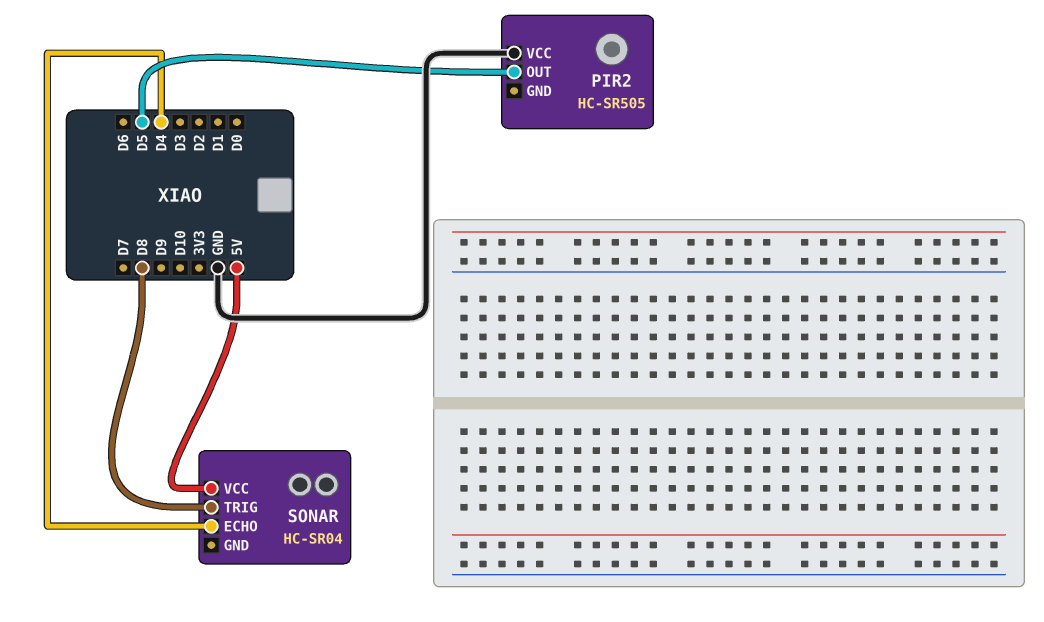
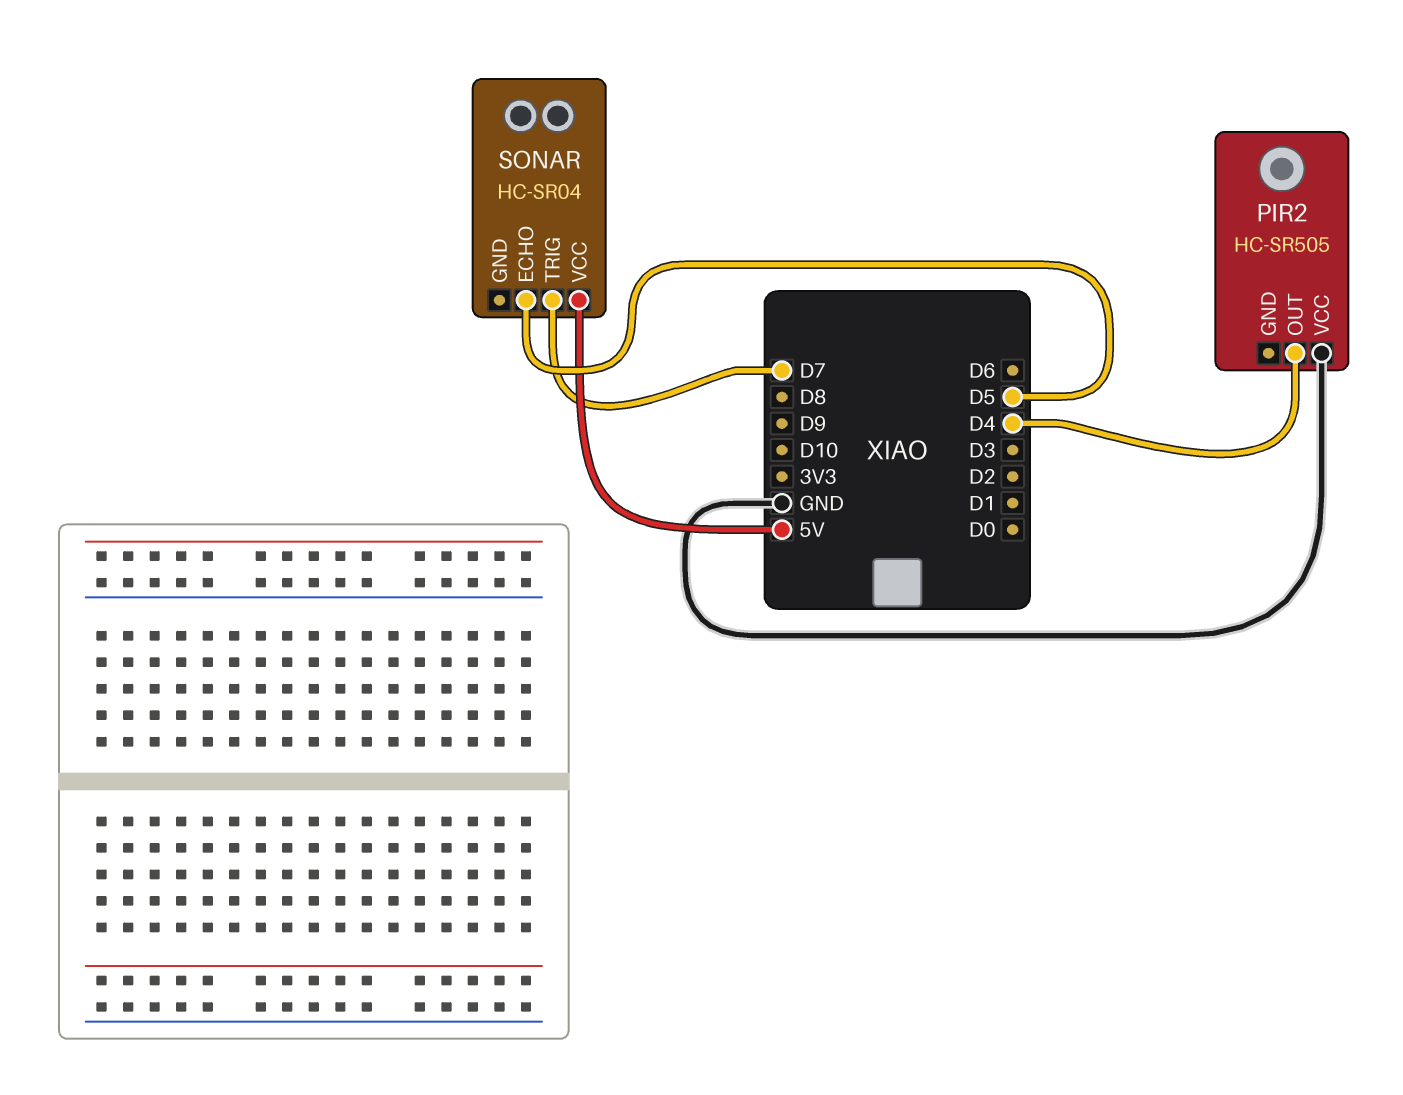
PIR2 pin OUT: D5 -> D4
SONAR pin ECHO: D4 -> D5
SONAR pin TRIG: D8 -> D7

